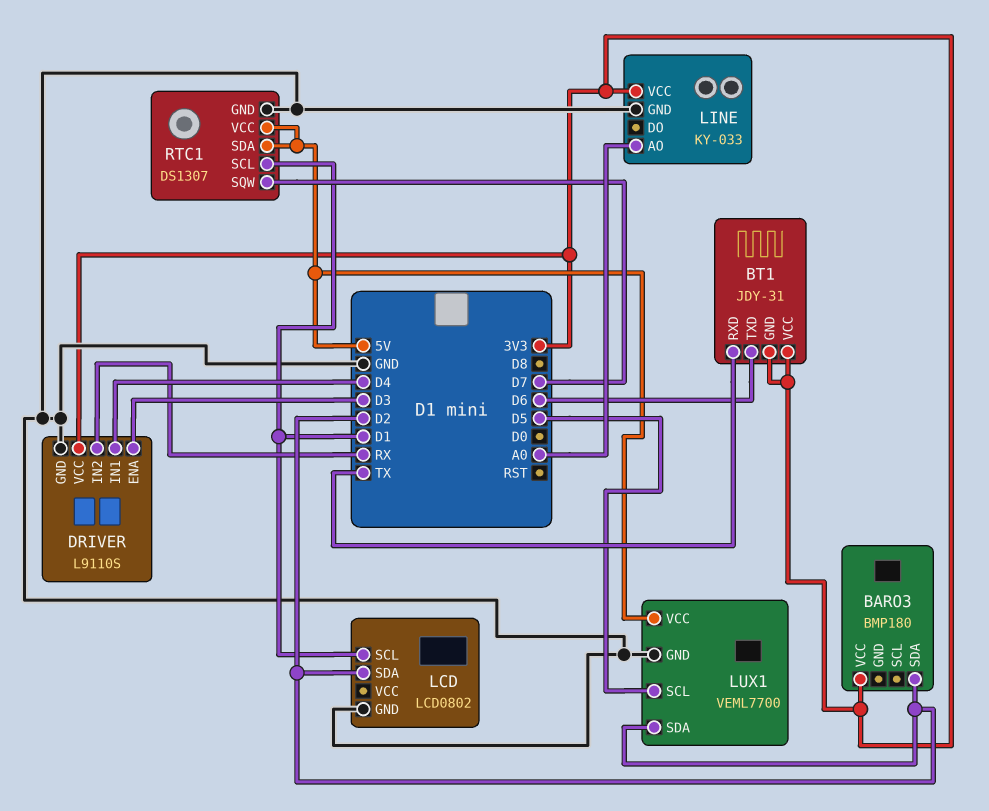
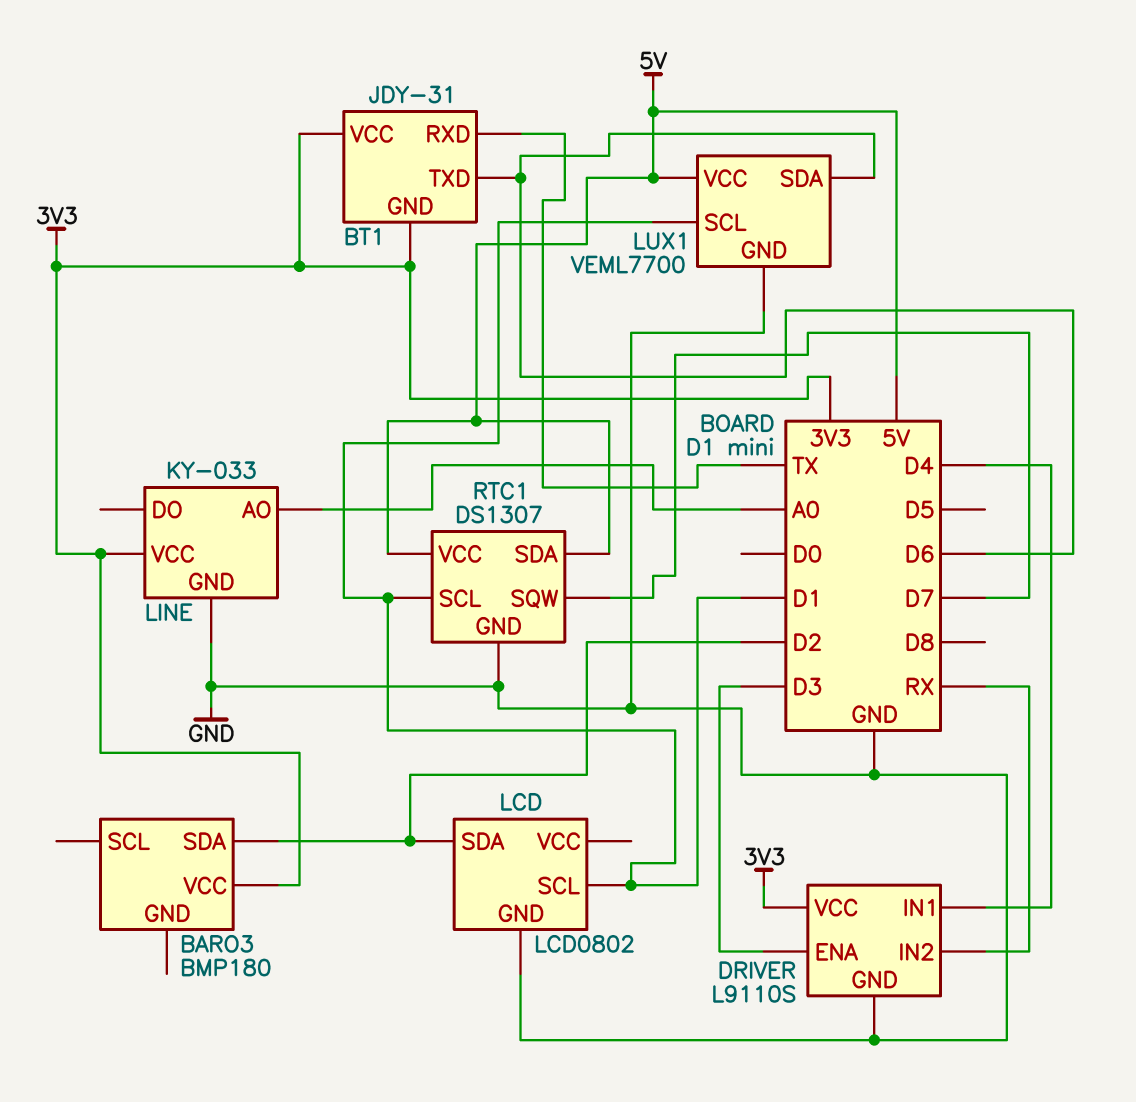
LUX1 pin SCL: D5 -> D1
LUX1 pin SDA: D2 -> D6

